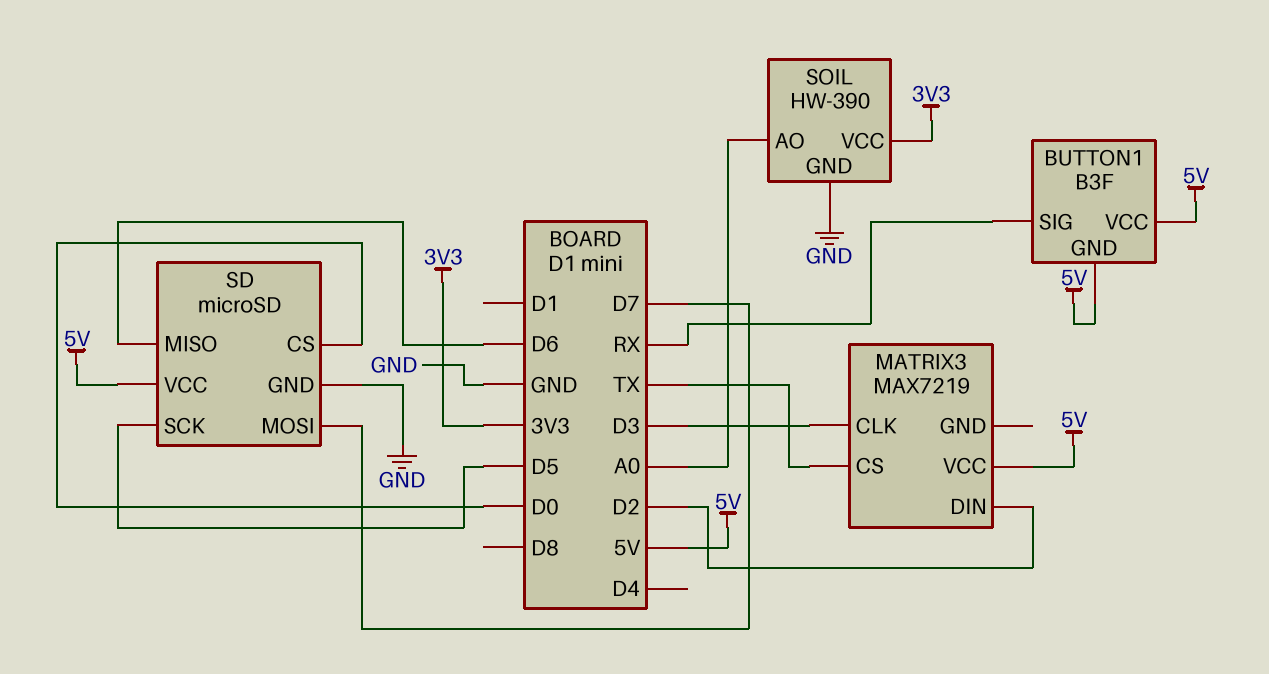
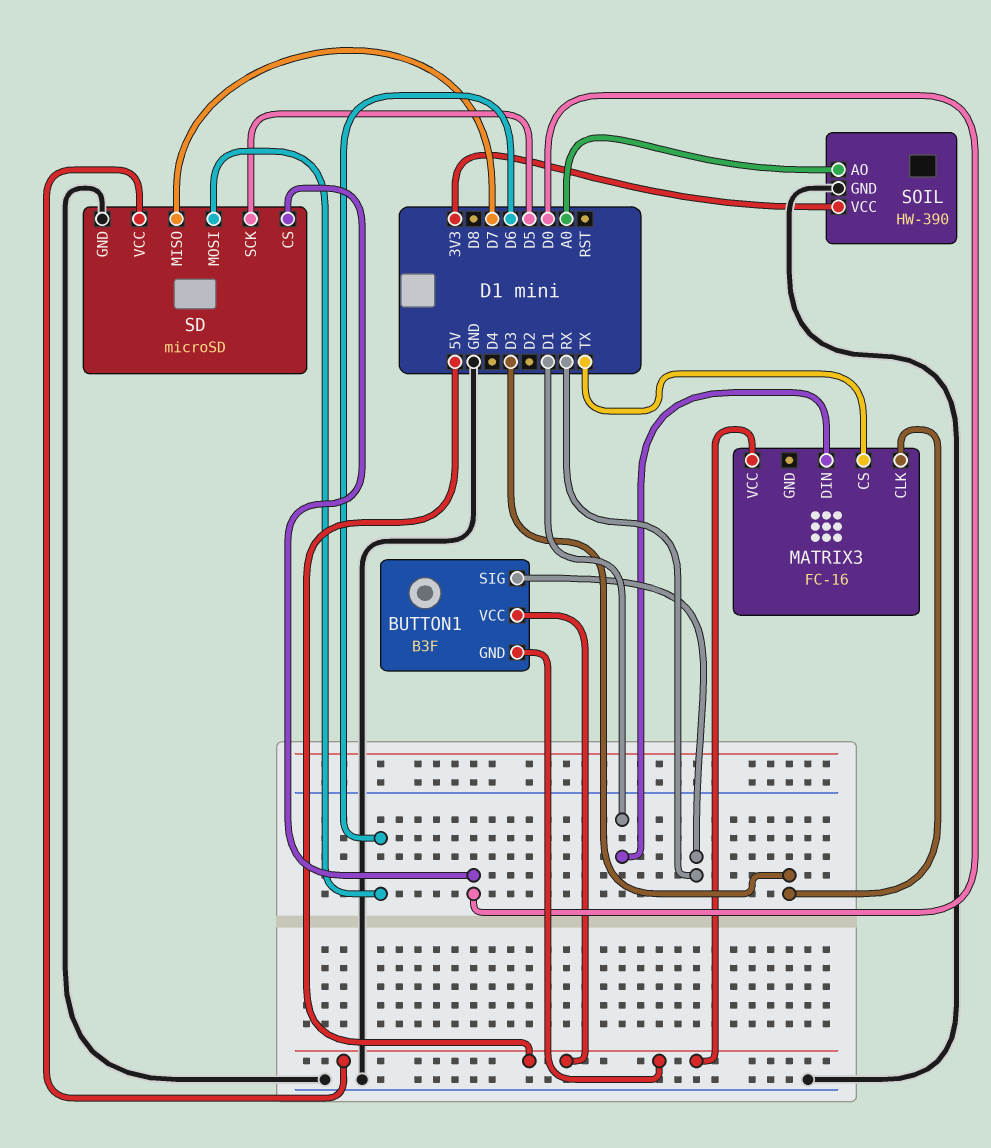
MATRIX3: MAX7219 -> FC-16
MATRIX3 pin DIN: D2 -> D1
SD pin MISO: D6 -> D7
SD pin MOSI: D7 -> D6

